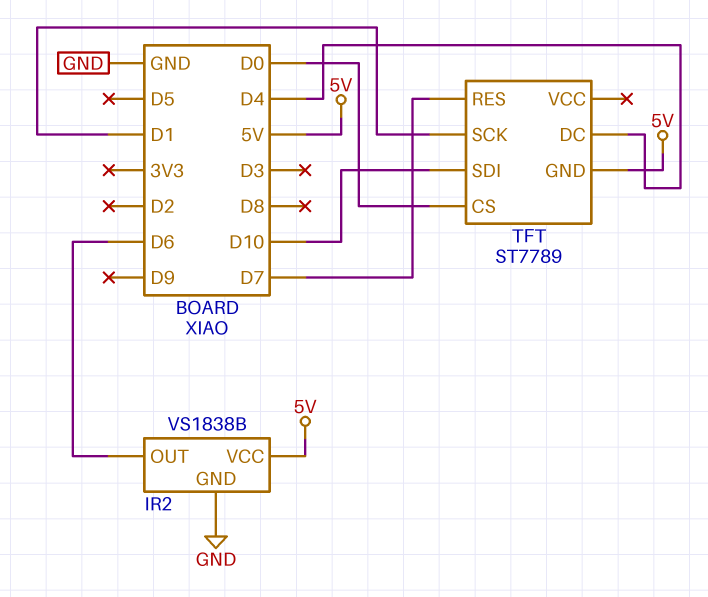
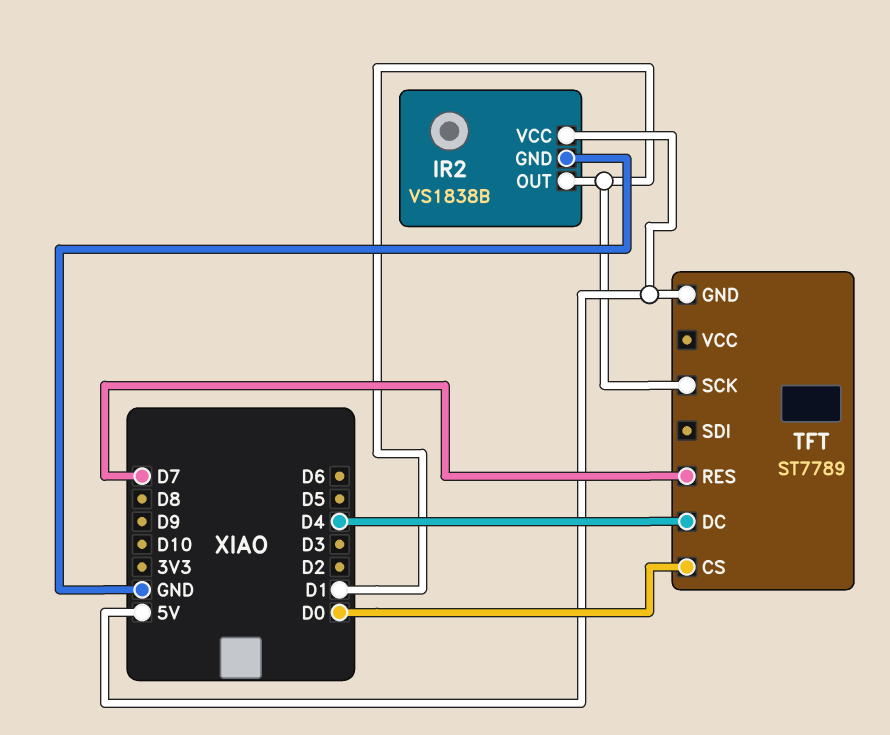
IR2 pin OUT: D6 -> D1
TFT pin SDI: D10 -> none

